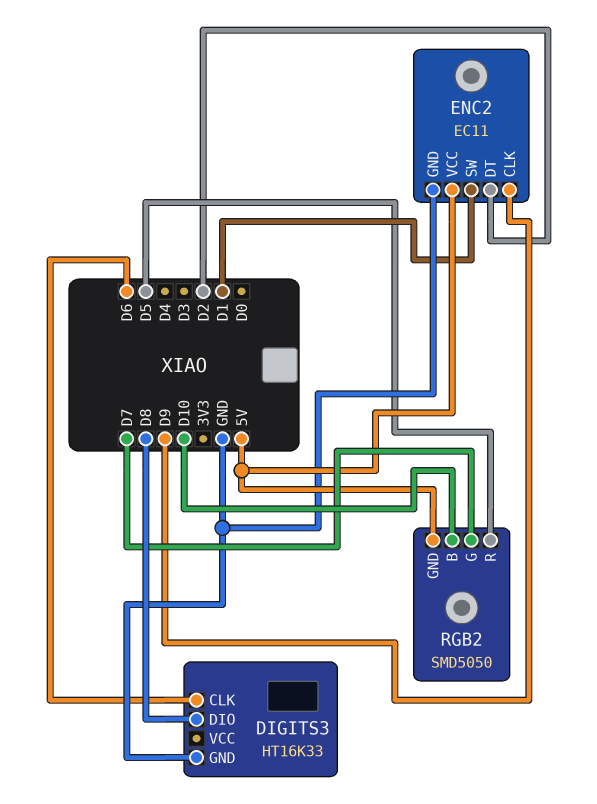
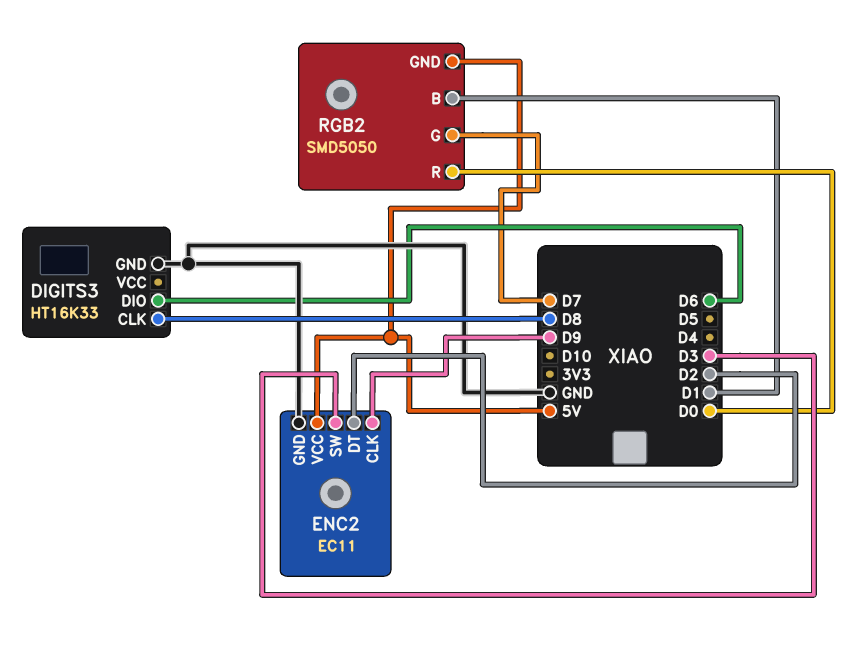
DIGITS3 pin CLK: D6 -> D8
DIGITS3 pin DIO: D8 -> D6
ENC2 pin SW: D1 -> D3
RGB2 pin B: D10 -> D1
RGB2 pin R: D5 -> D0

